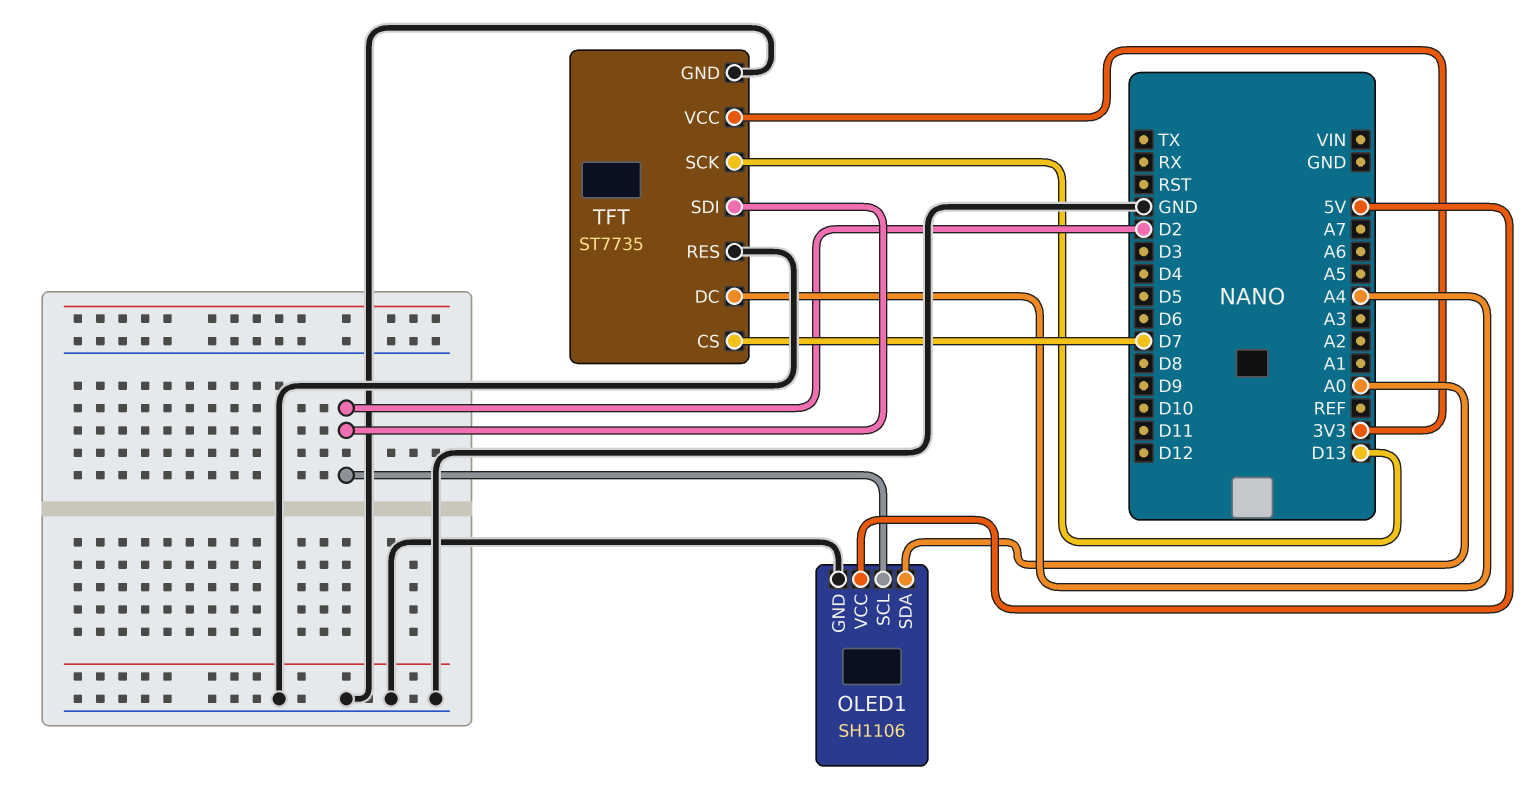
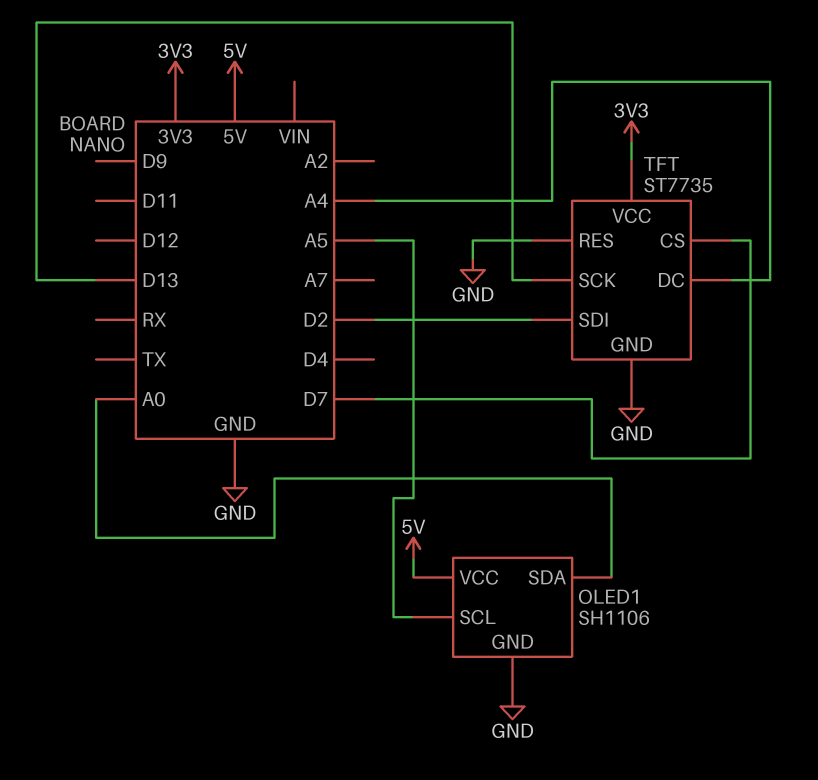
OLED1 pin SCL: D2 -> A5

